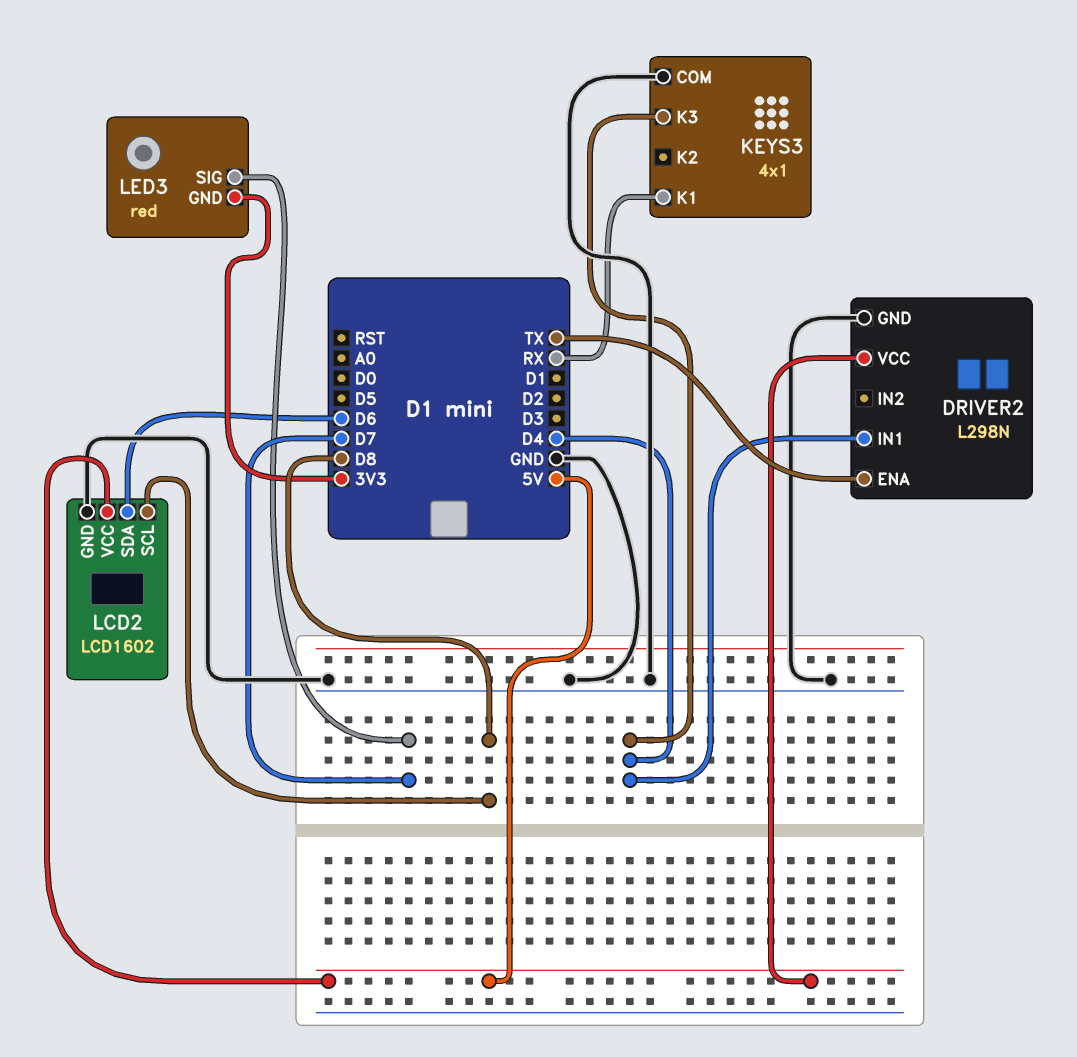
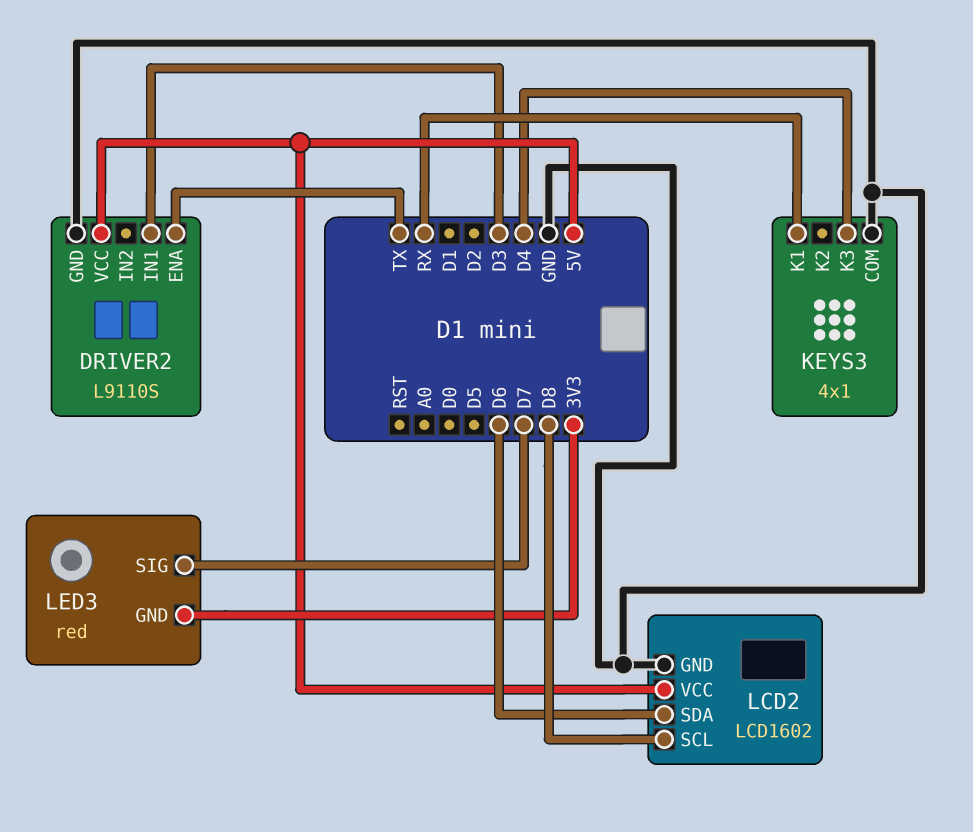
DRIVER2: L298N -> L9110S
DRIVER2 pin IN1: D4 -> D3

